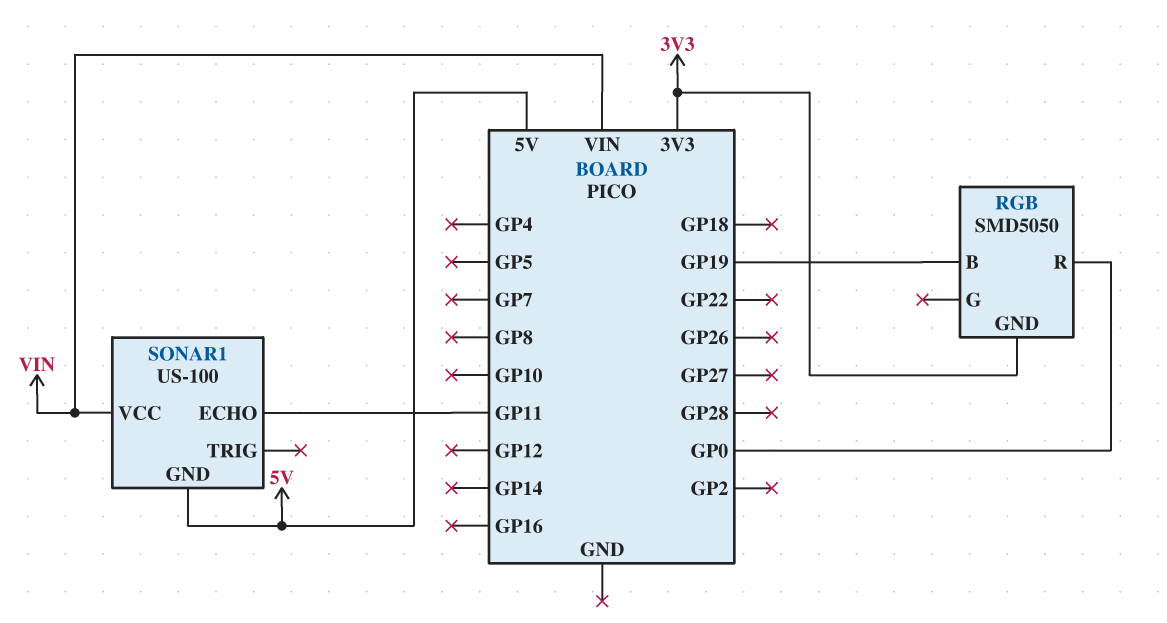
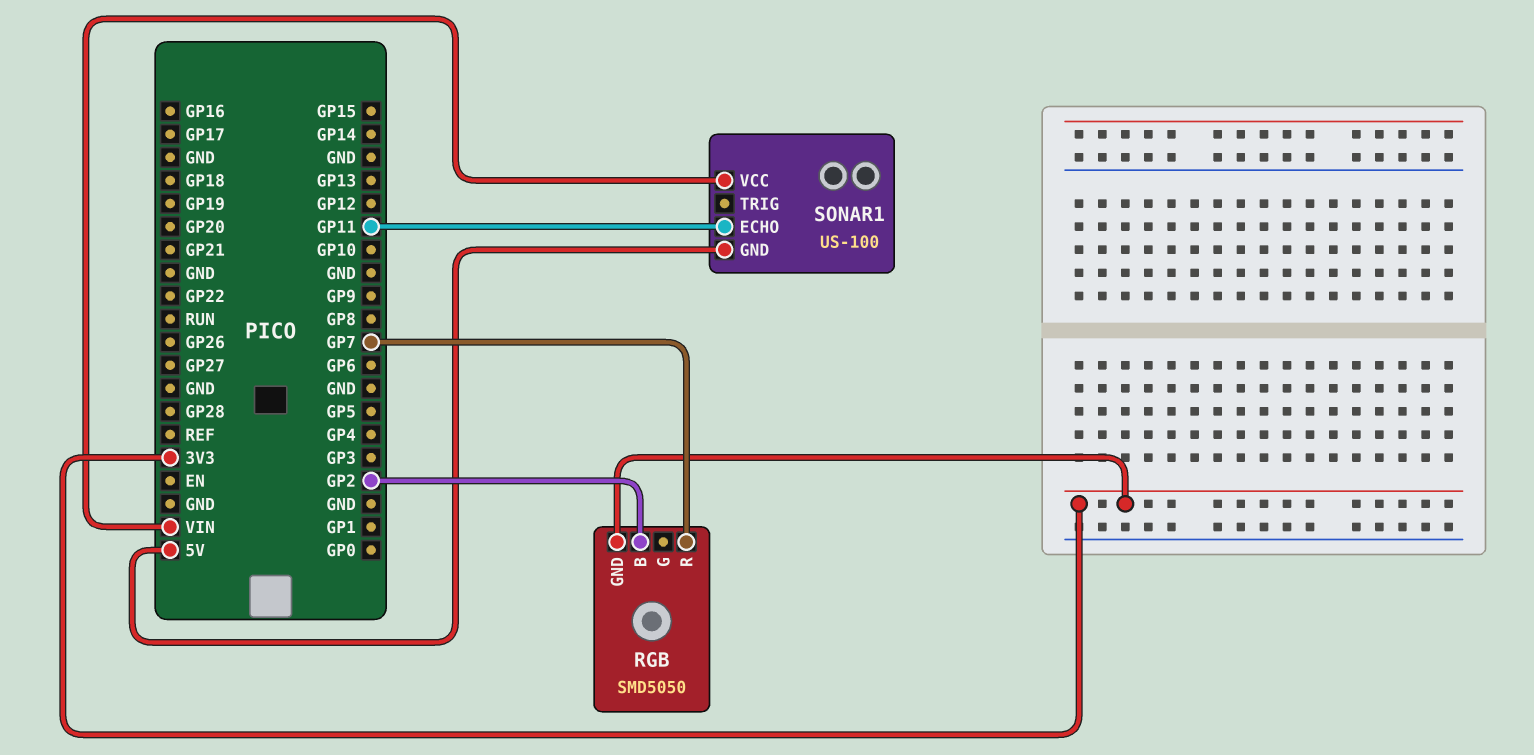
RGB pin B: GP19 -> GP2
RGB pin R: GP0 -> GP7

